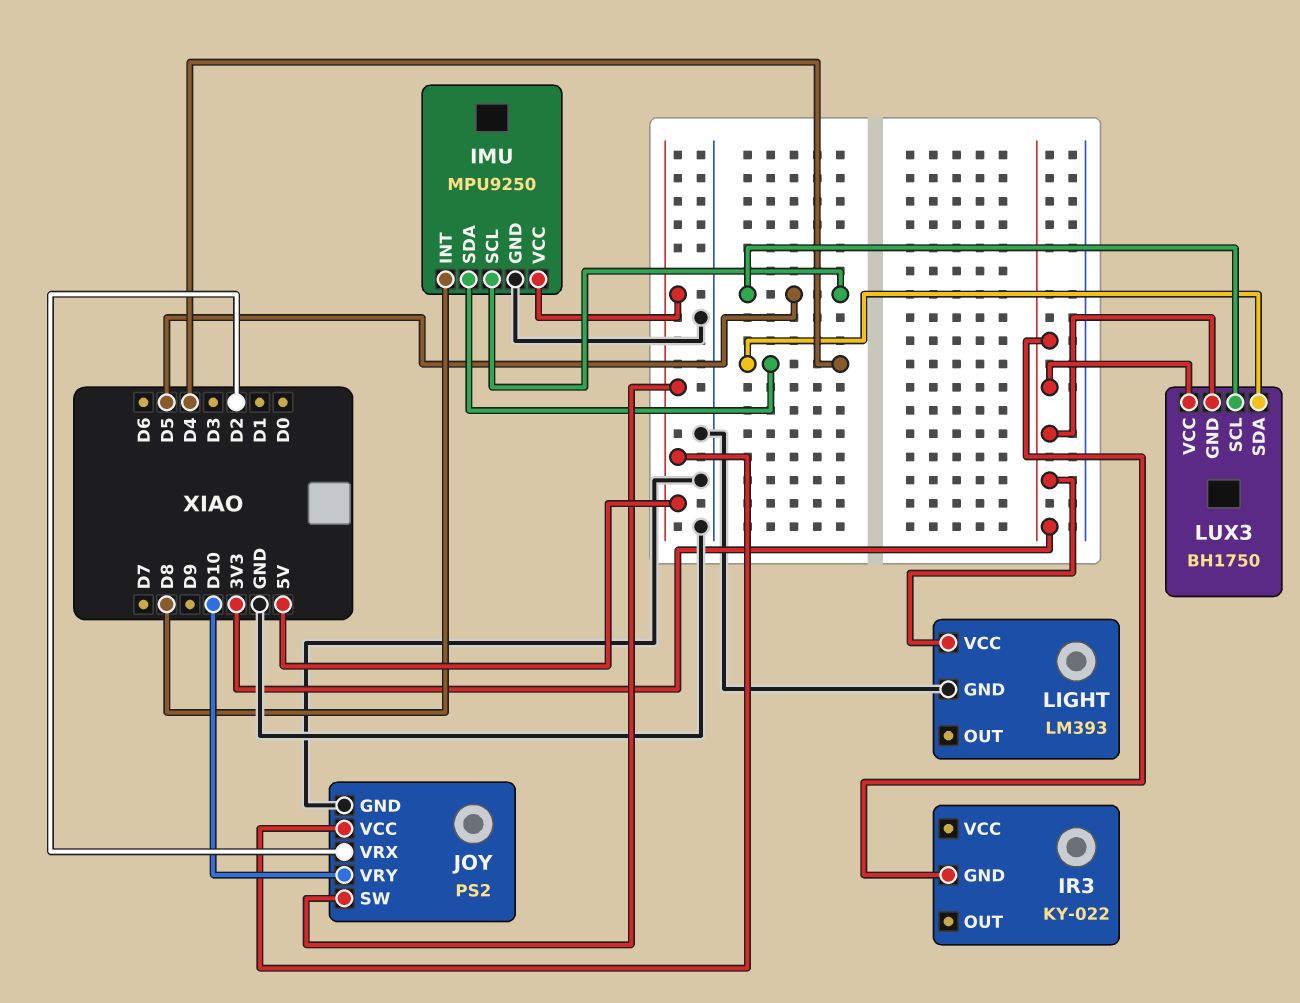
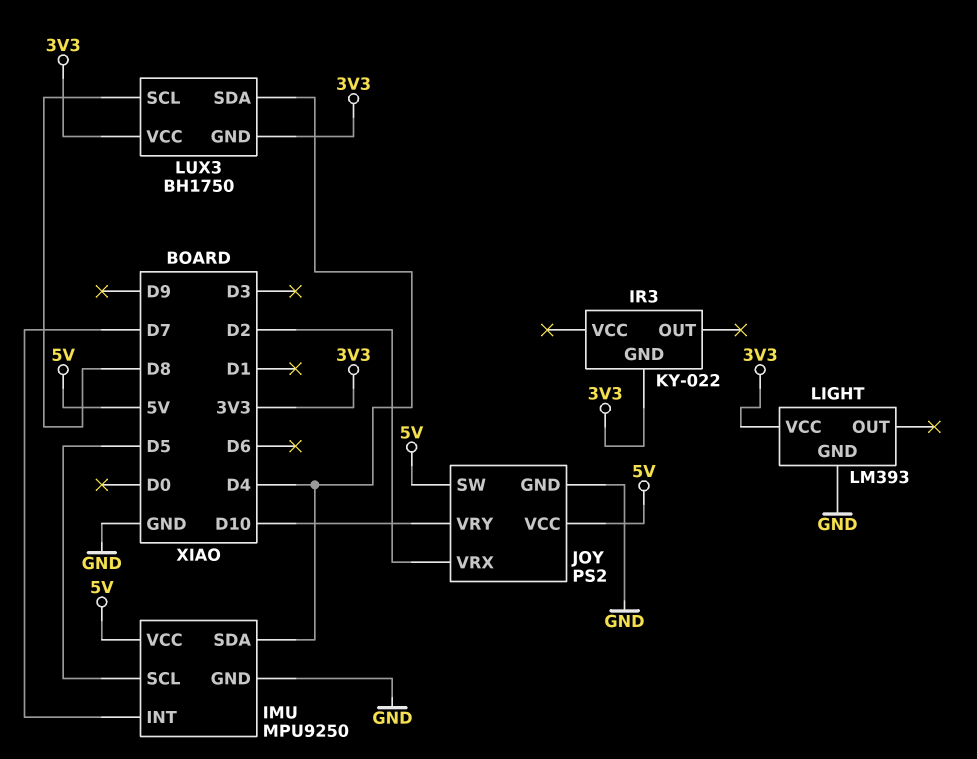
IMU pin INT: D8 -> D7
LUX3 pin SCL: D5 -> D8

